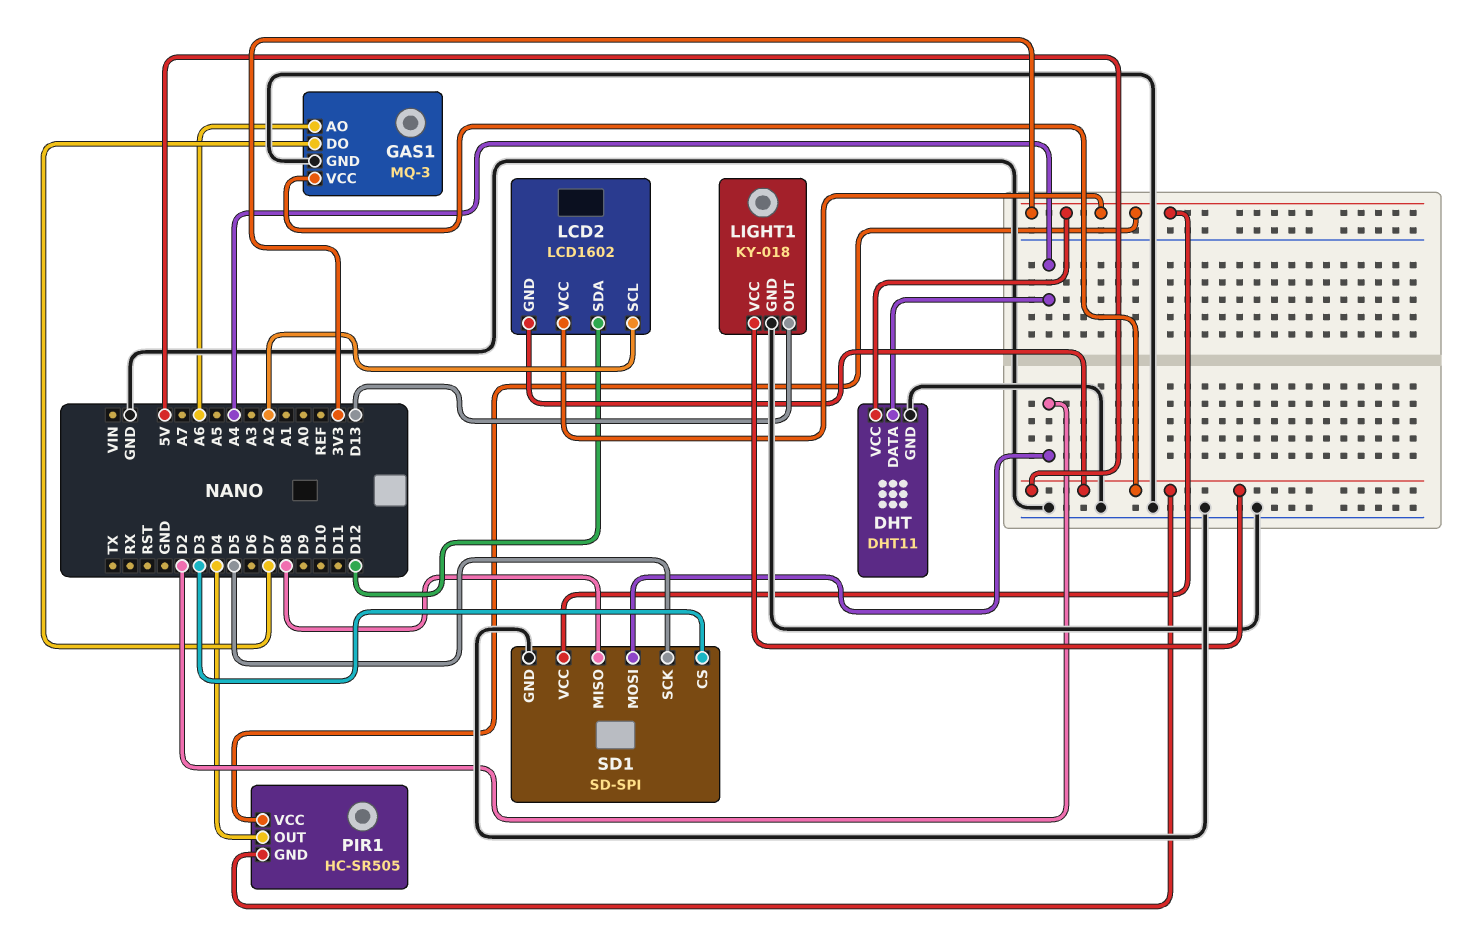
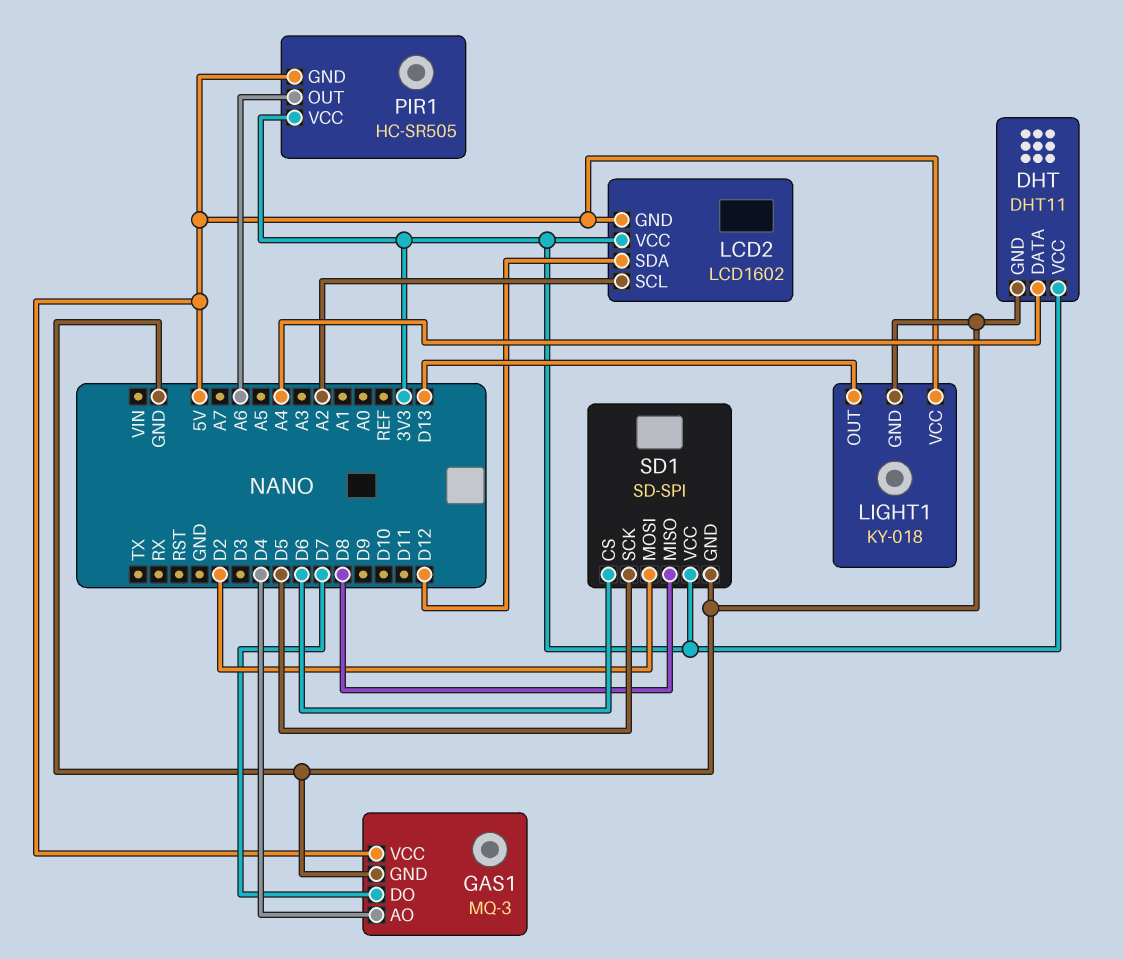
GAS1 pin AO: A6 -> D4
PIR1 pin OUT: D4 -> A6
SD1 pin CS: D3 -> D6

